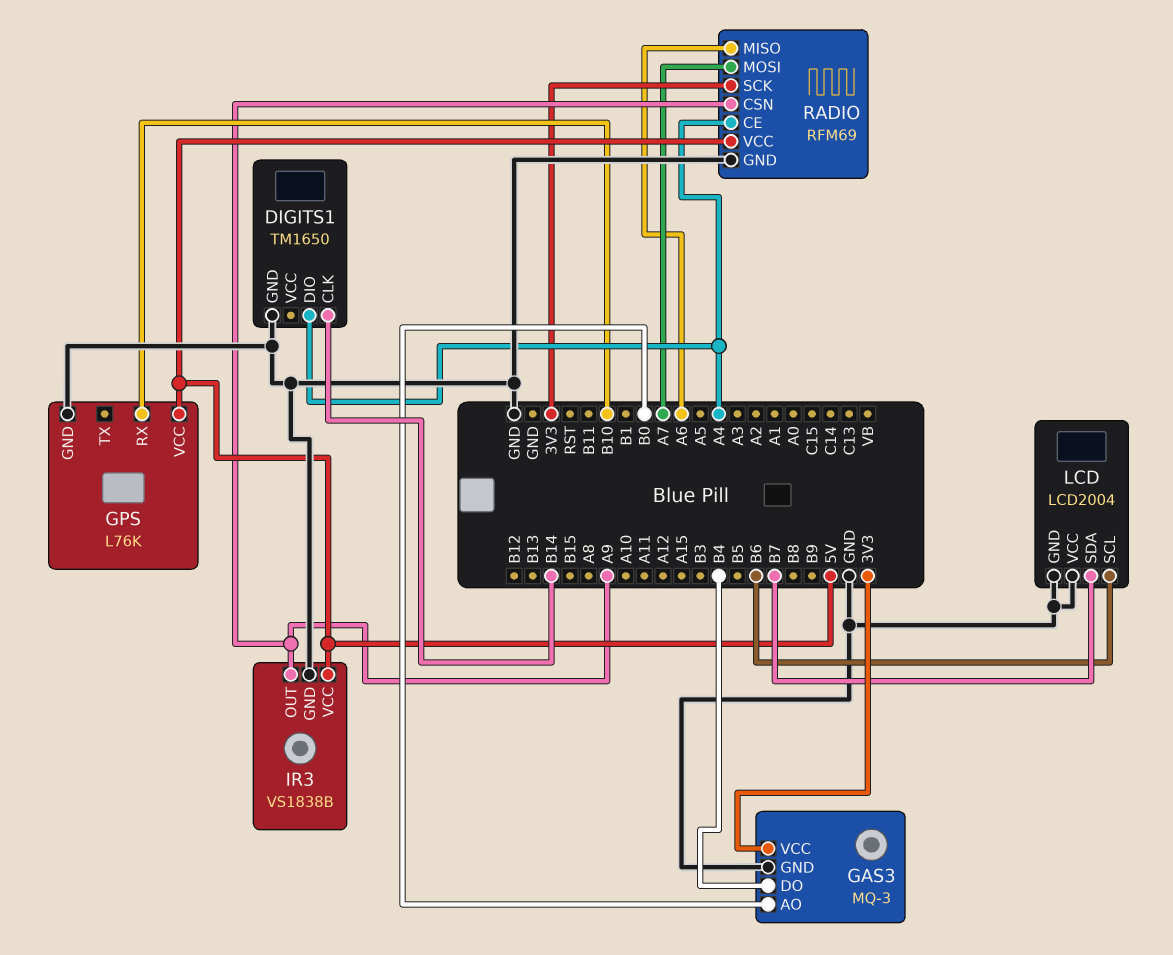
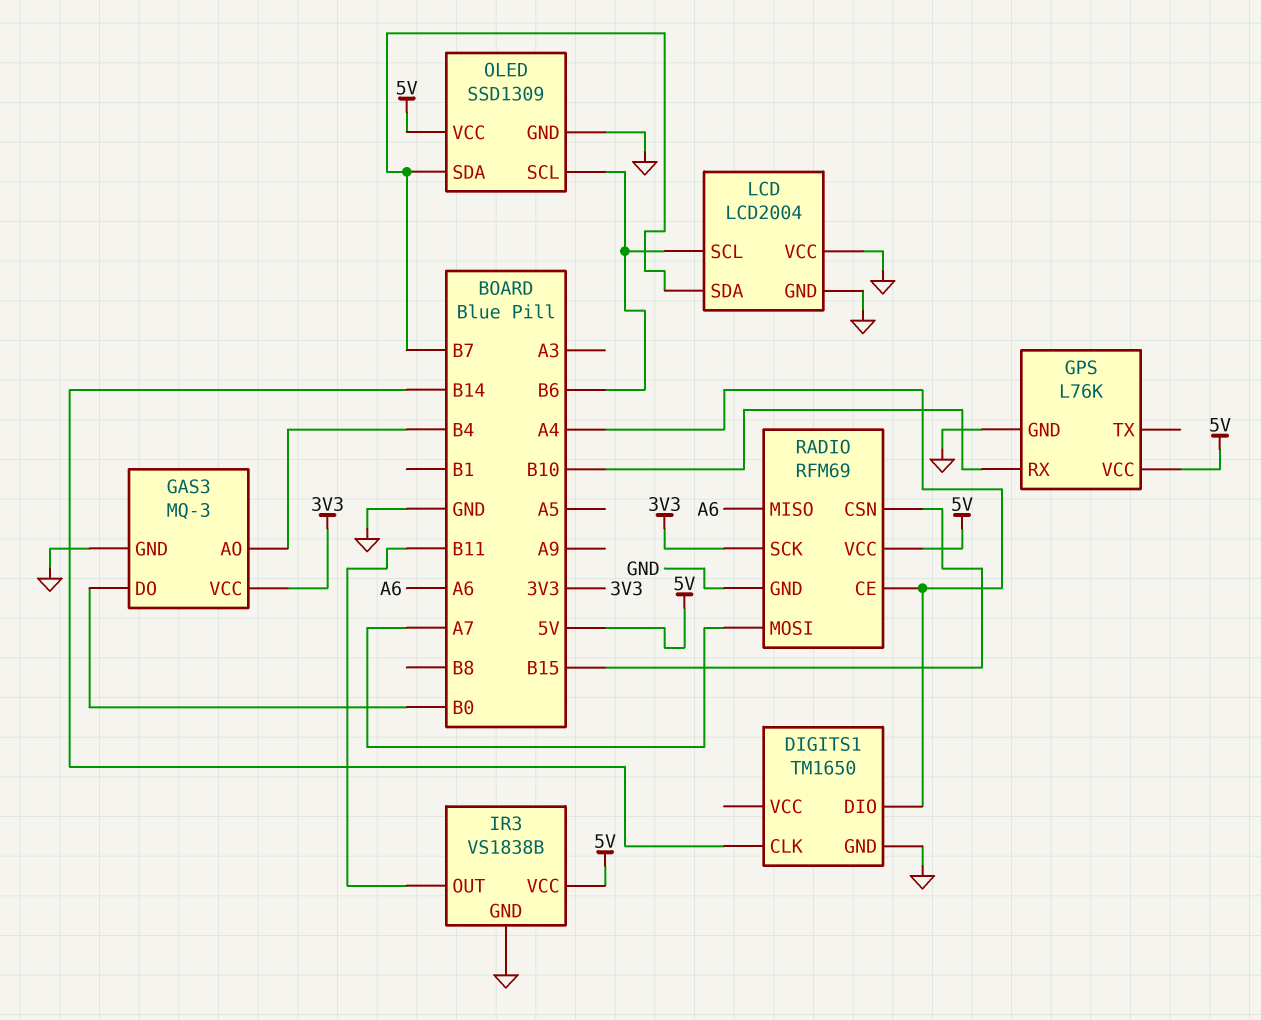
GAS3 pin AO: B0 -> B4
GAS3 pin DO: B4 -> B0
IR3 pin OUT: A9 -> B11
OLED: none -> SSD1309
OLED pin GND: none -> GND
OLED pin SCL: none -> B6
OLED pin SDA: none -> B7
OLED pin VCC: none -> 5V
RADIO pin CSN: A9 -> B15

